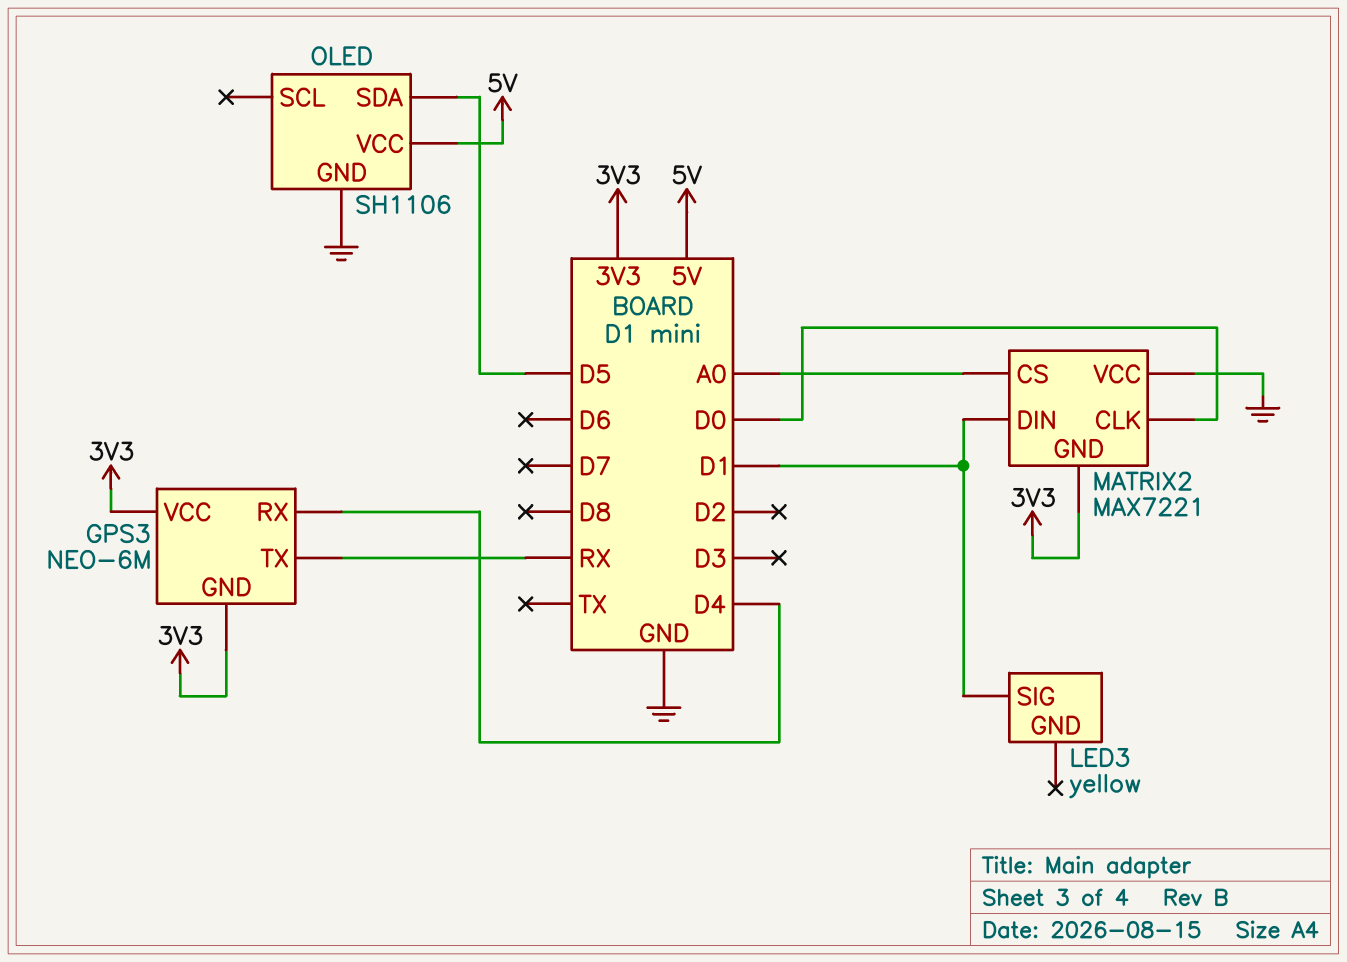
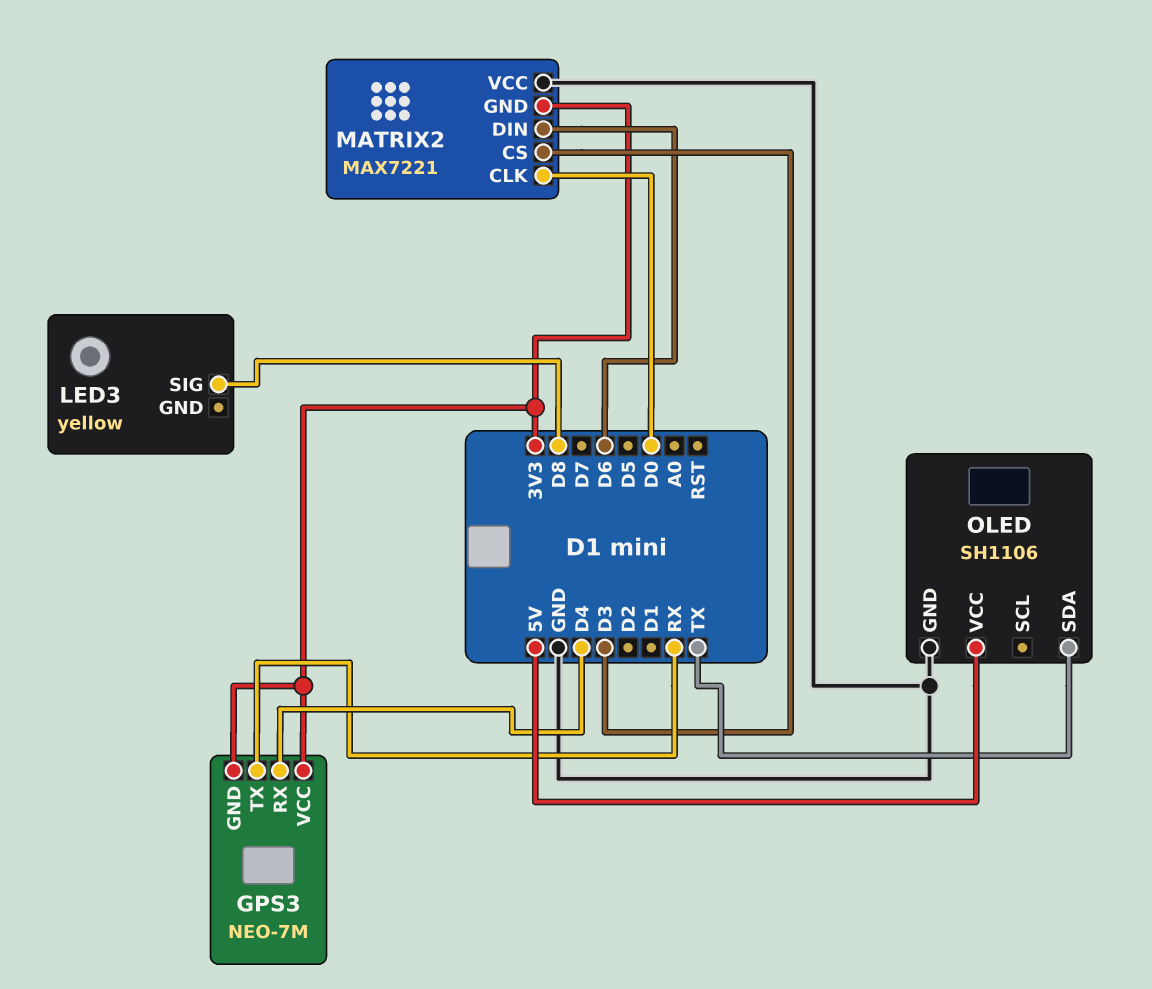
GPS3: NEO-6M -> NEO-7M
LED3 pin SIG: D1 -> D8
MATRIX2 pin CS: A0 -> D3
MATRIX2 pin DIN: D1 -> D6
OLED pin SDA: D5 -> TX

